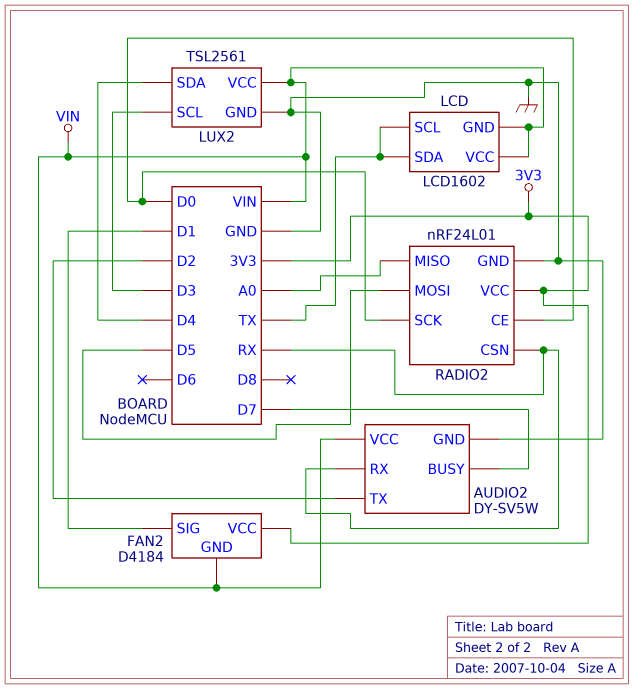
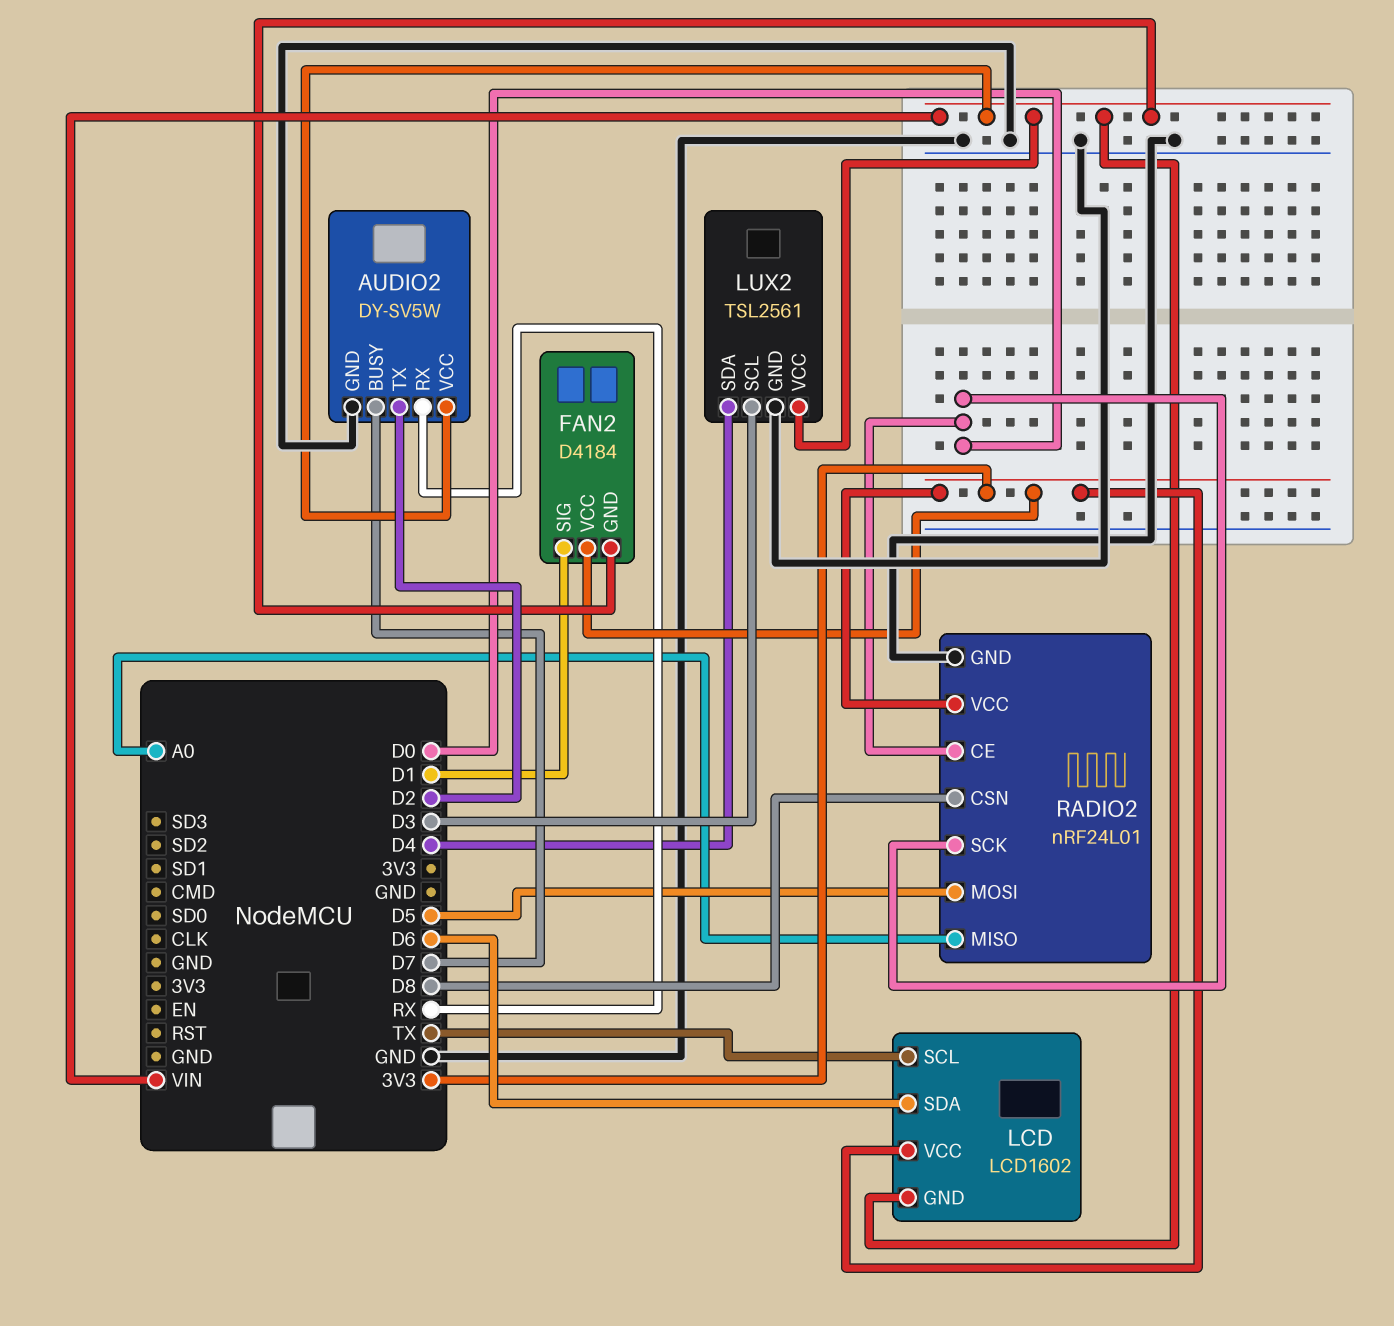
LCD pin SDA: TX -> D6
LCD pin VCC: VIN -> 3V3
RADIO2 pin CSN: RX -> D8

